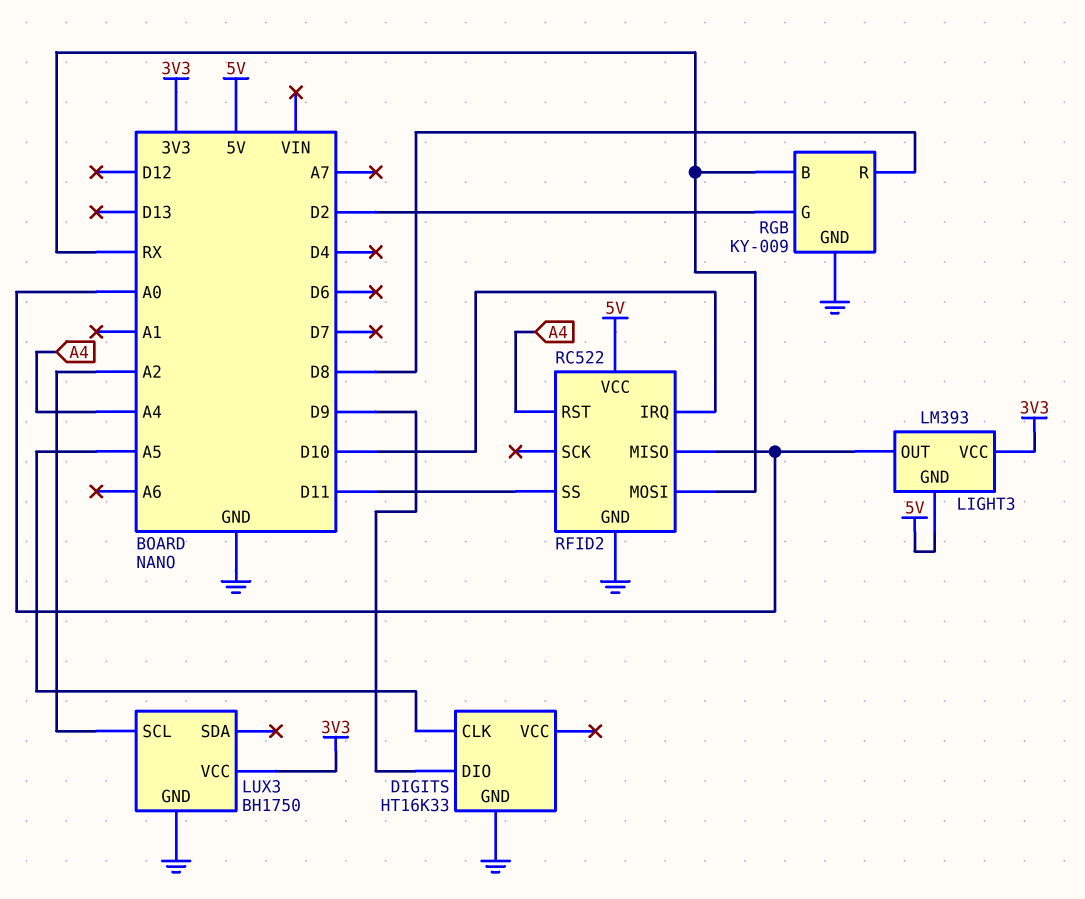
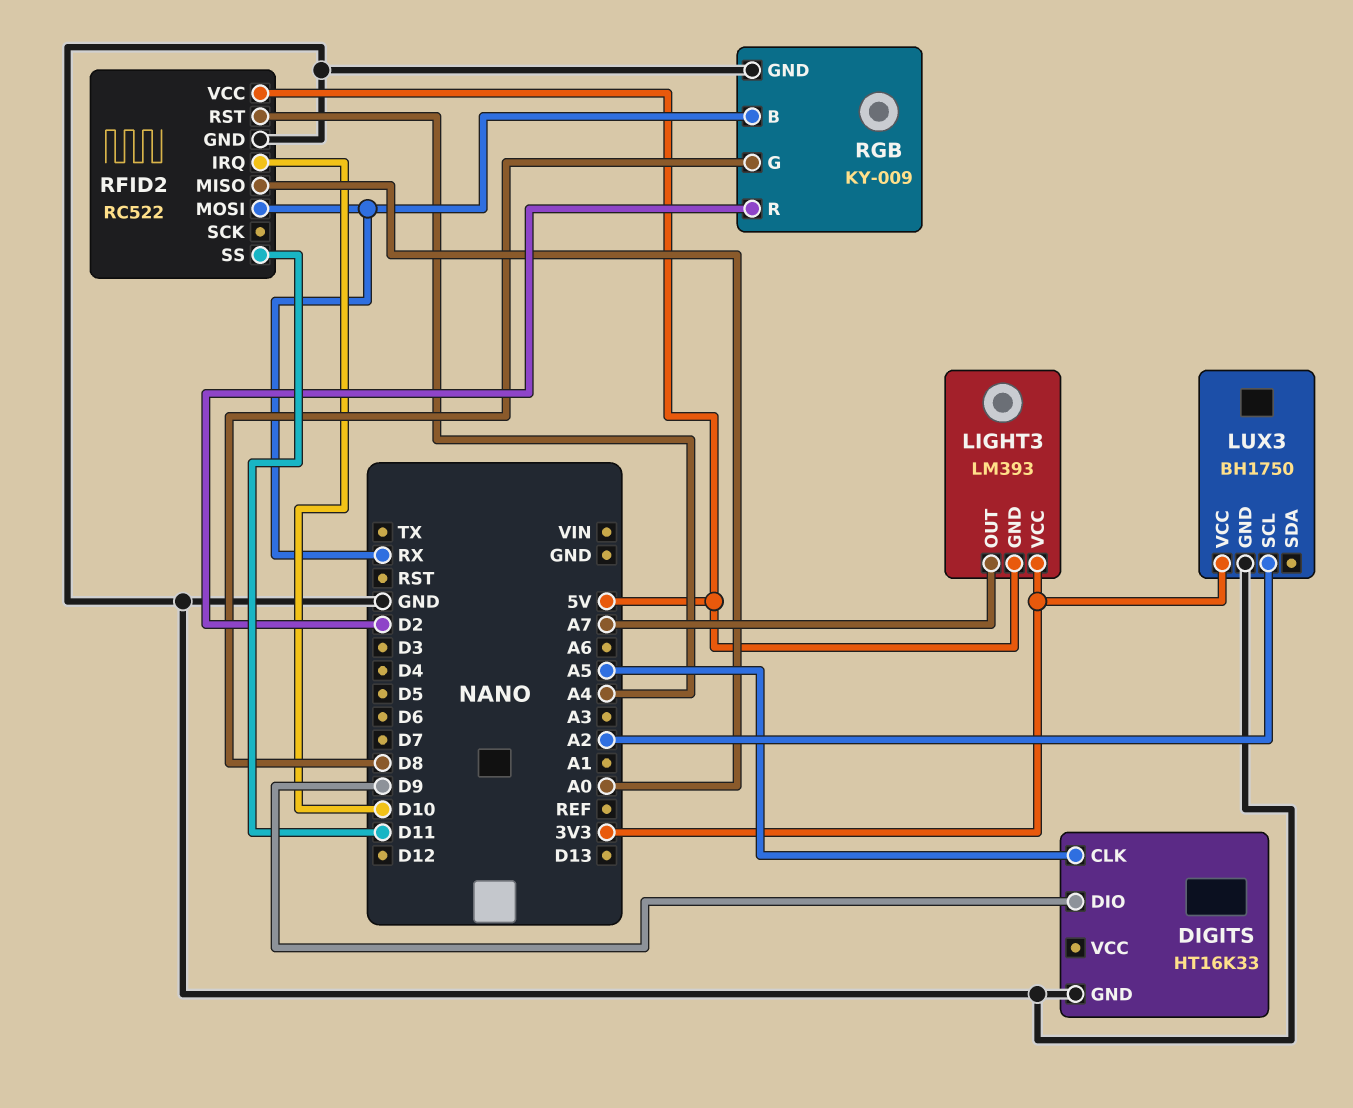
LIGHT3 pin OUT: A0 -> A7
RGB pin G: D2 -> D8
RGB pin R: D8 -> D2

